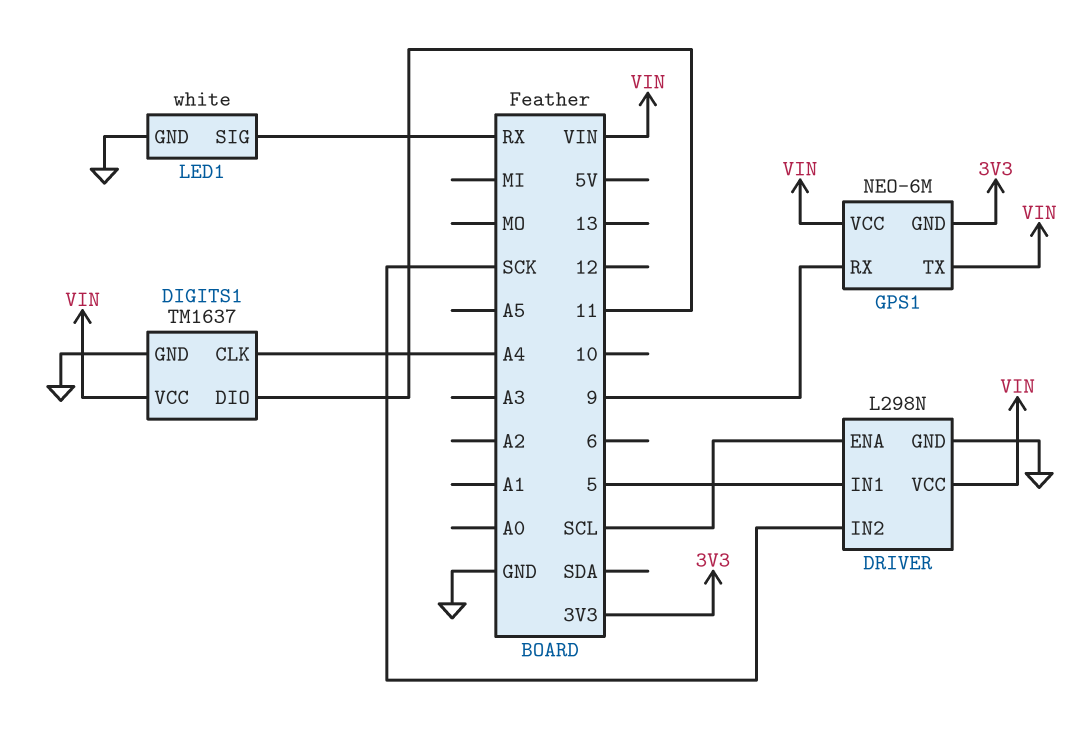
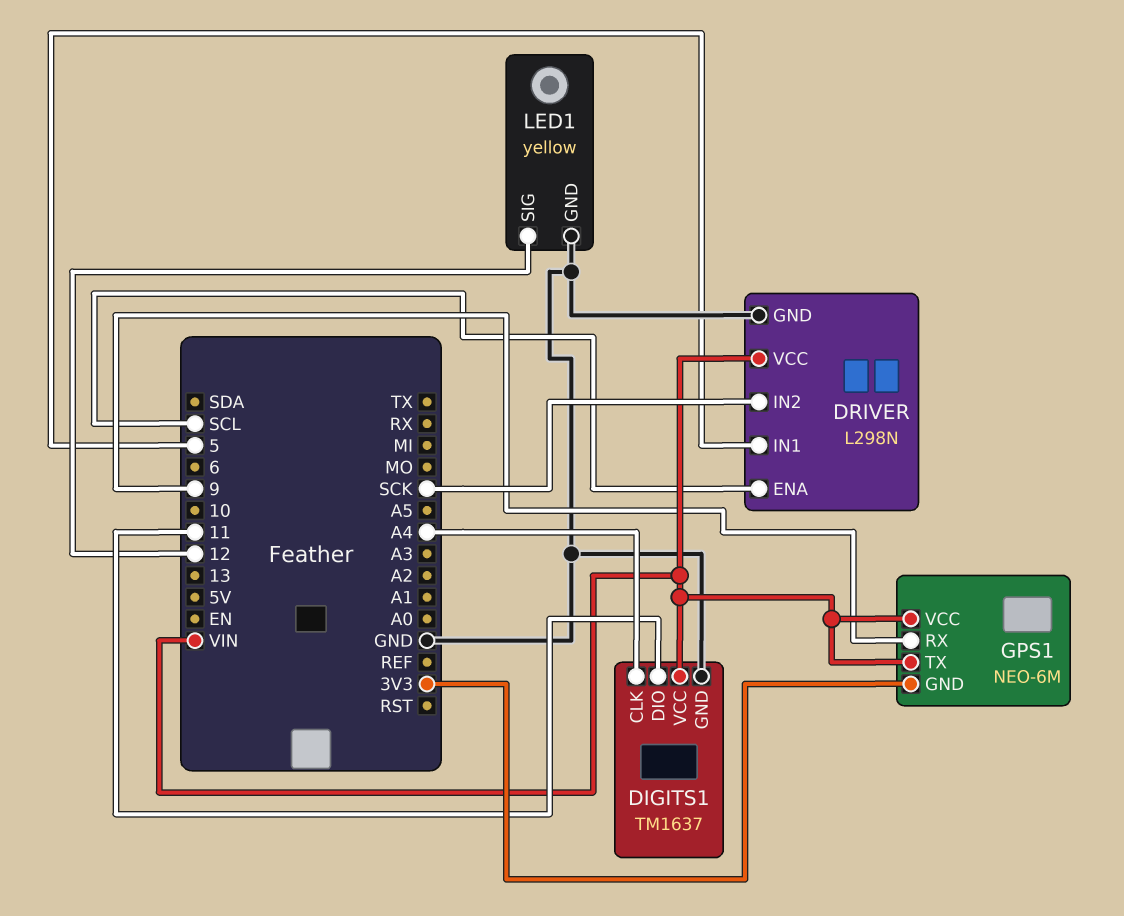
LED1: white -> yellow
LED1 pin SIG: RX -> 12

